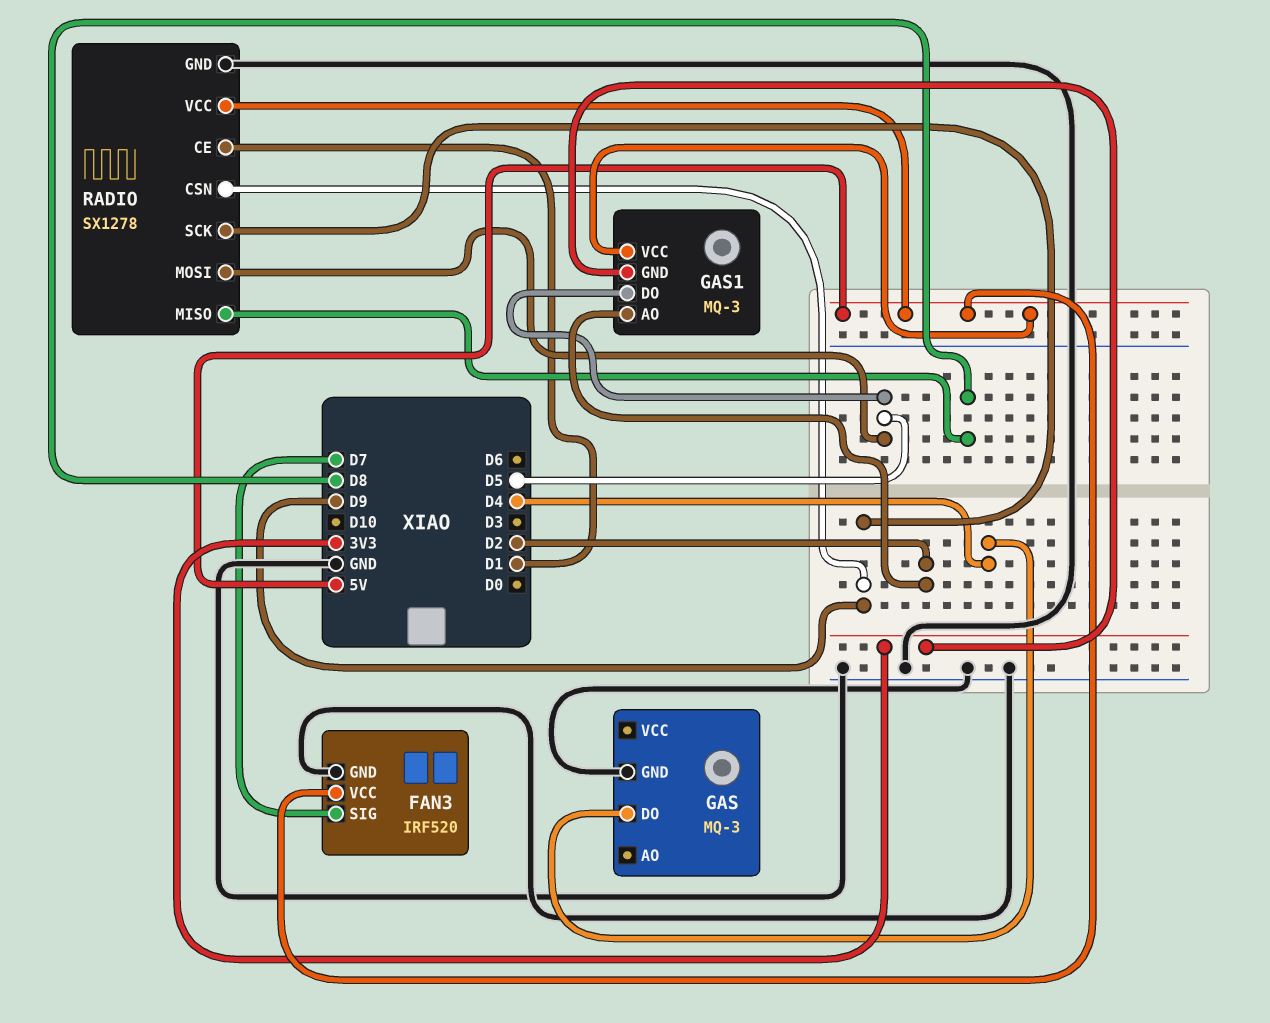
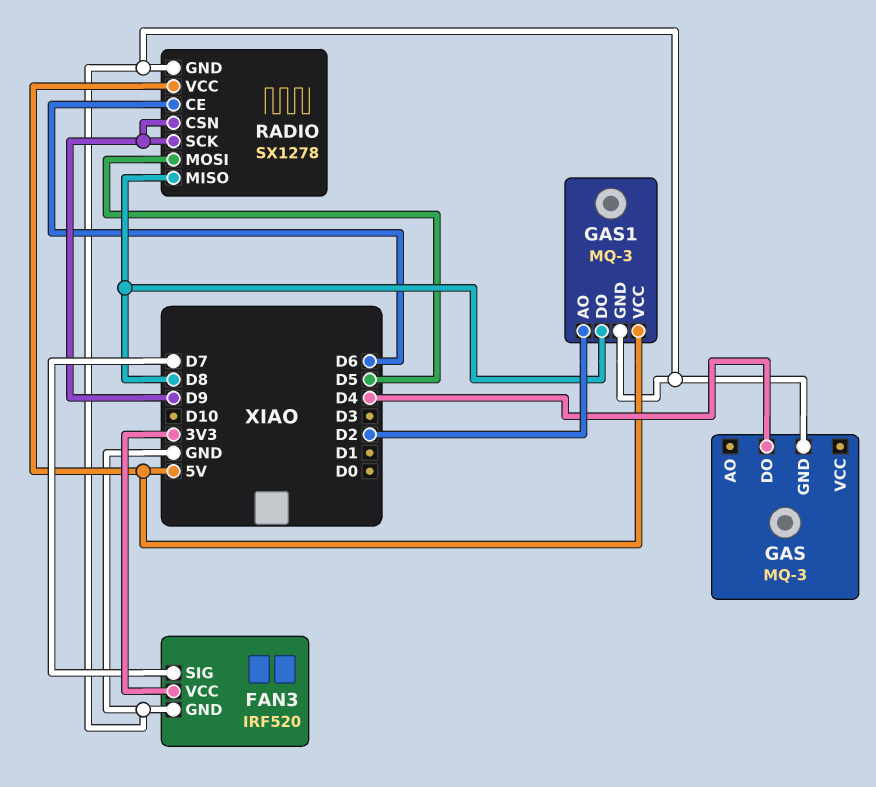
FAN3 pin VCC: 5V -> 3V3
GAS1 pin DO: D5 -> D8
GAS1 pin GND: 3V3 -> GND
RADIO pin CE: D1 -> D6

